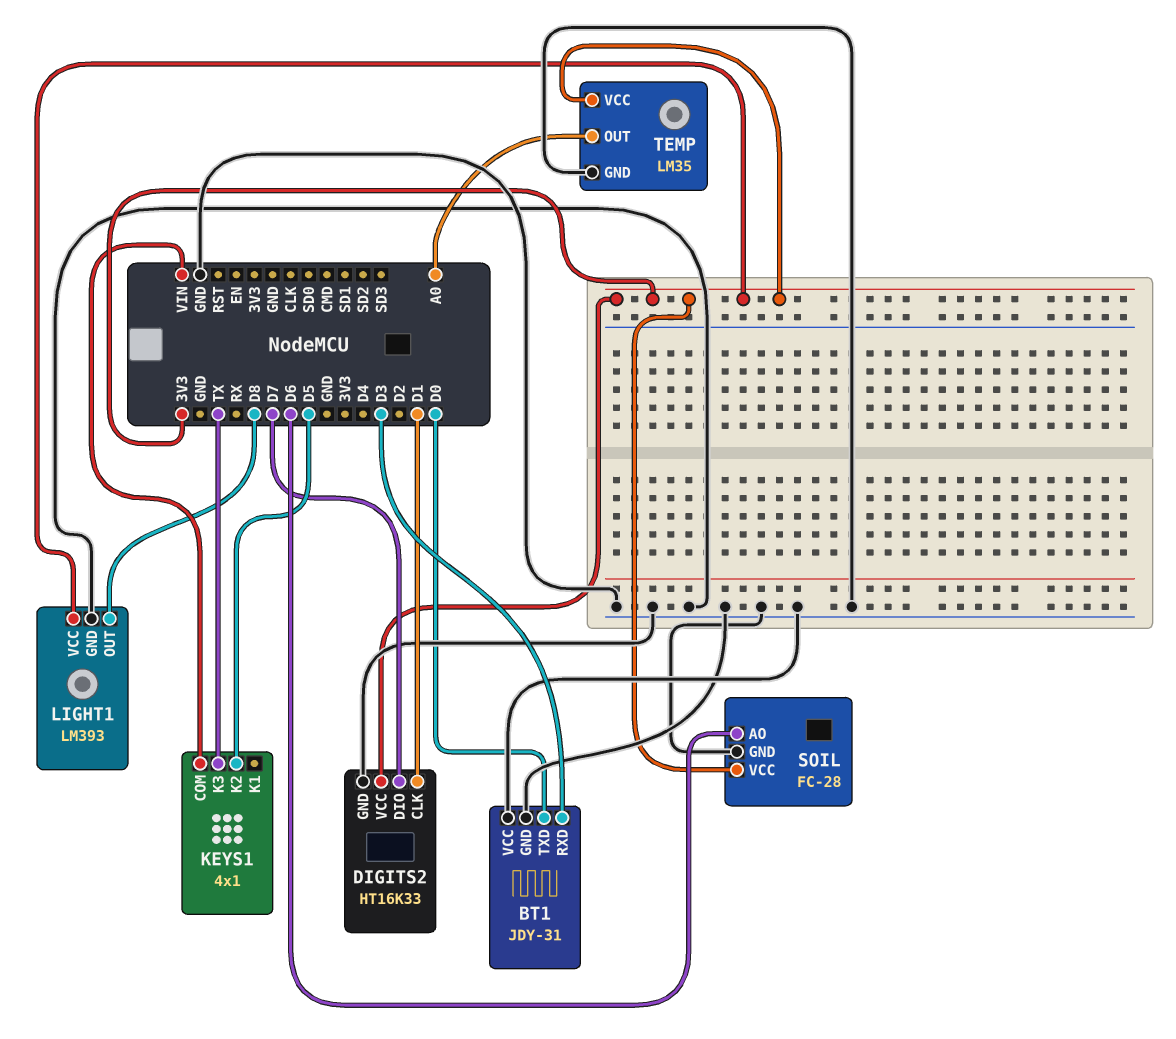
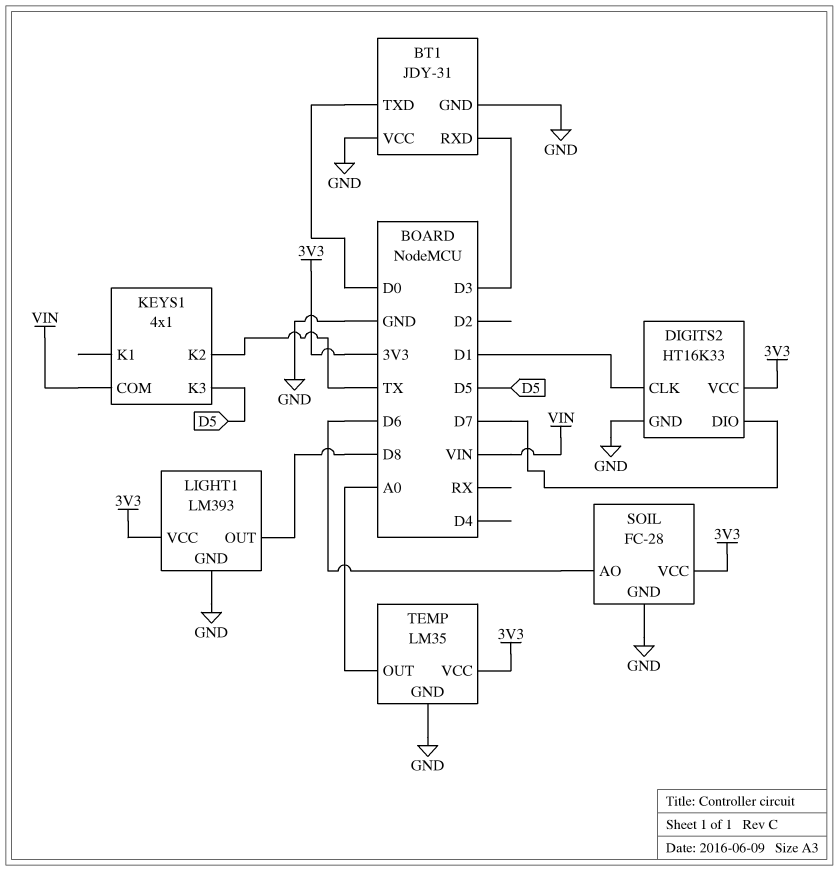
KEYS1 pin K2: D5 -> TX
KEYS1 pin K3: TX -> D5

